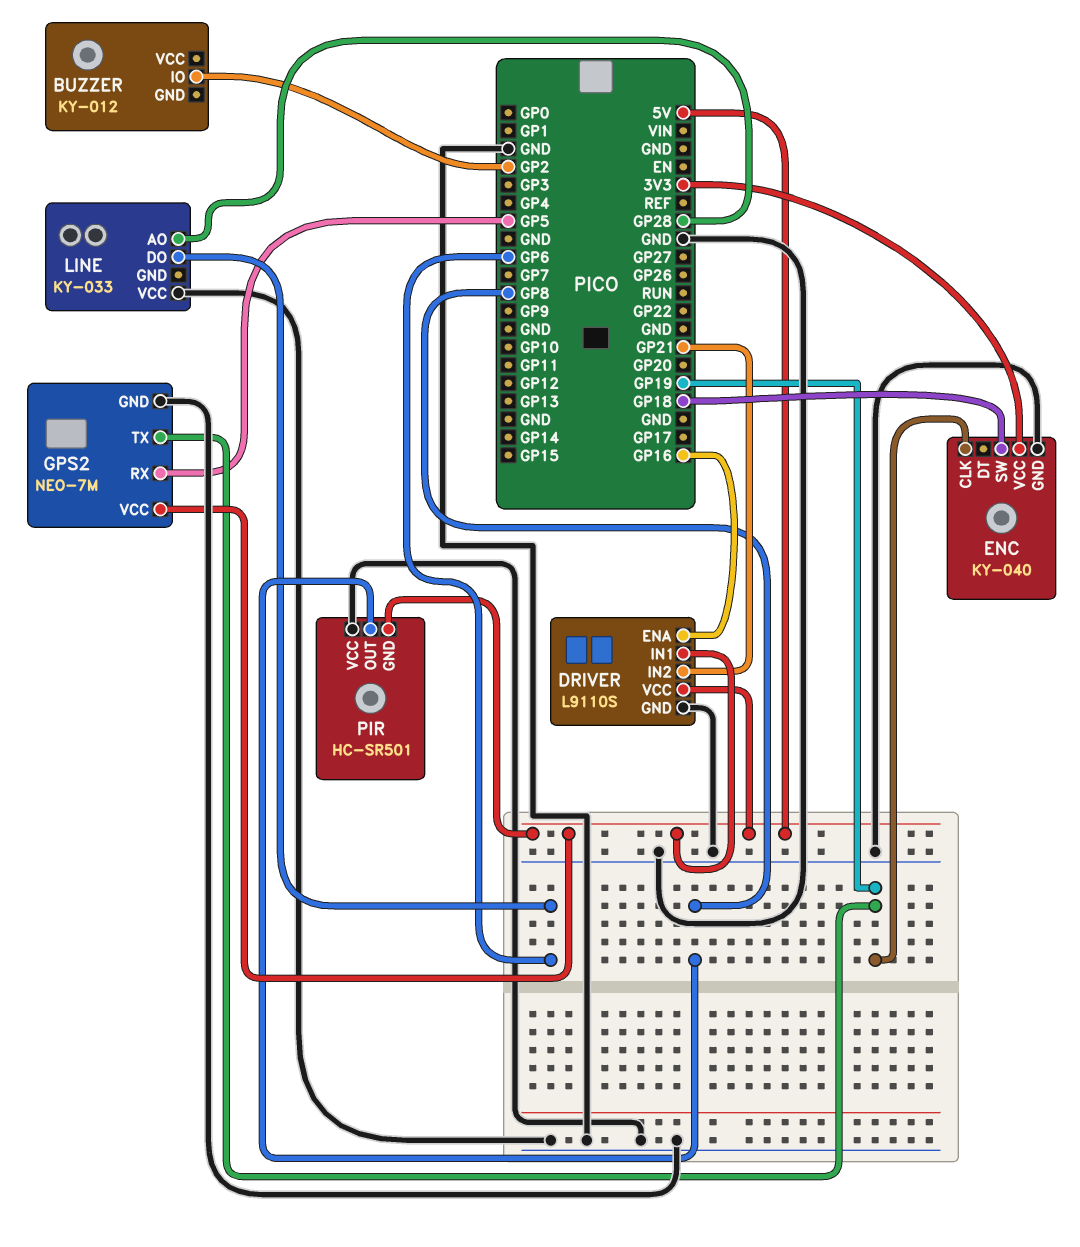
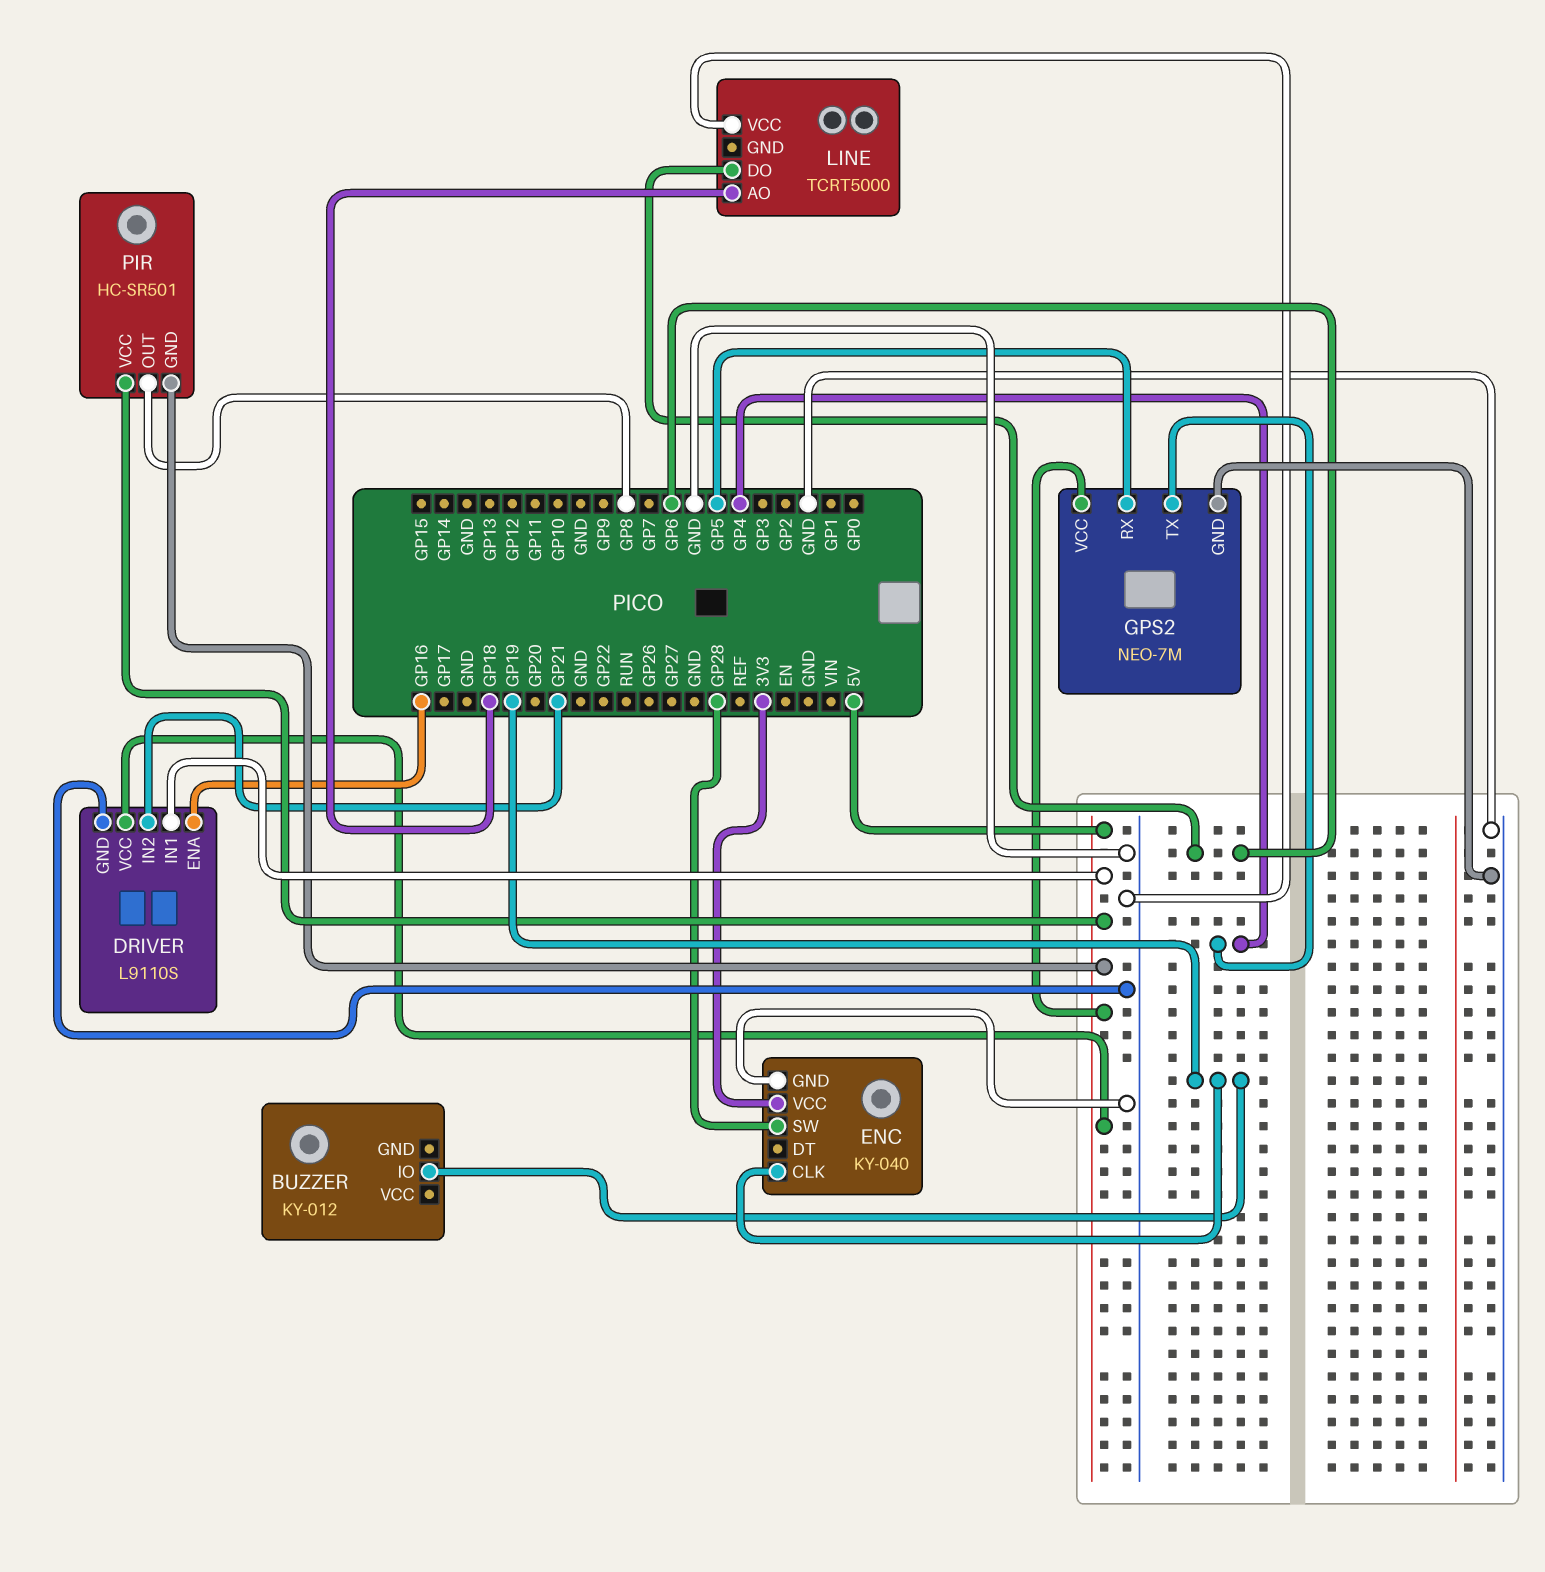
BUZZER pin IO: GP2 -> GP19
ENC pin SW: GP18 -> GP28
GPS2 pin TX: GP19 -> GP4
LINE: KY-033 -> TCRT5000
LINE pin AO: GP28 -> GP18
PIR pin VCC: GND -> 5V

